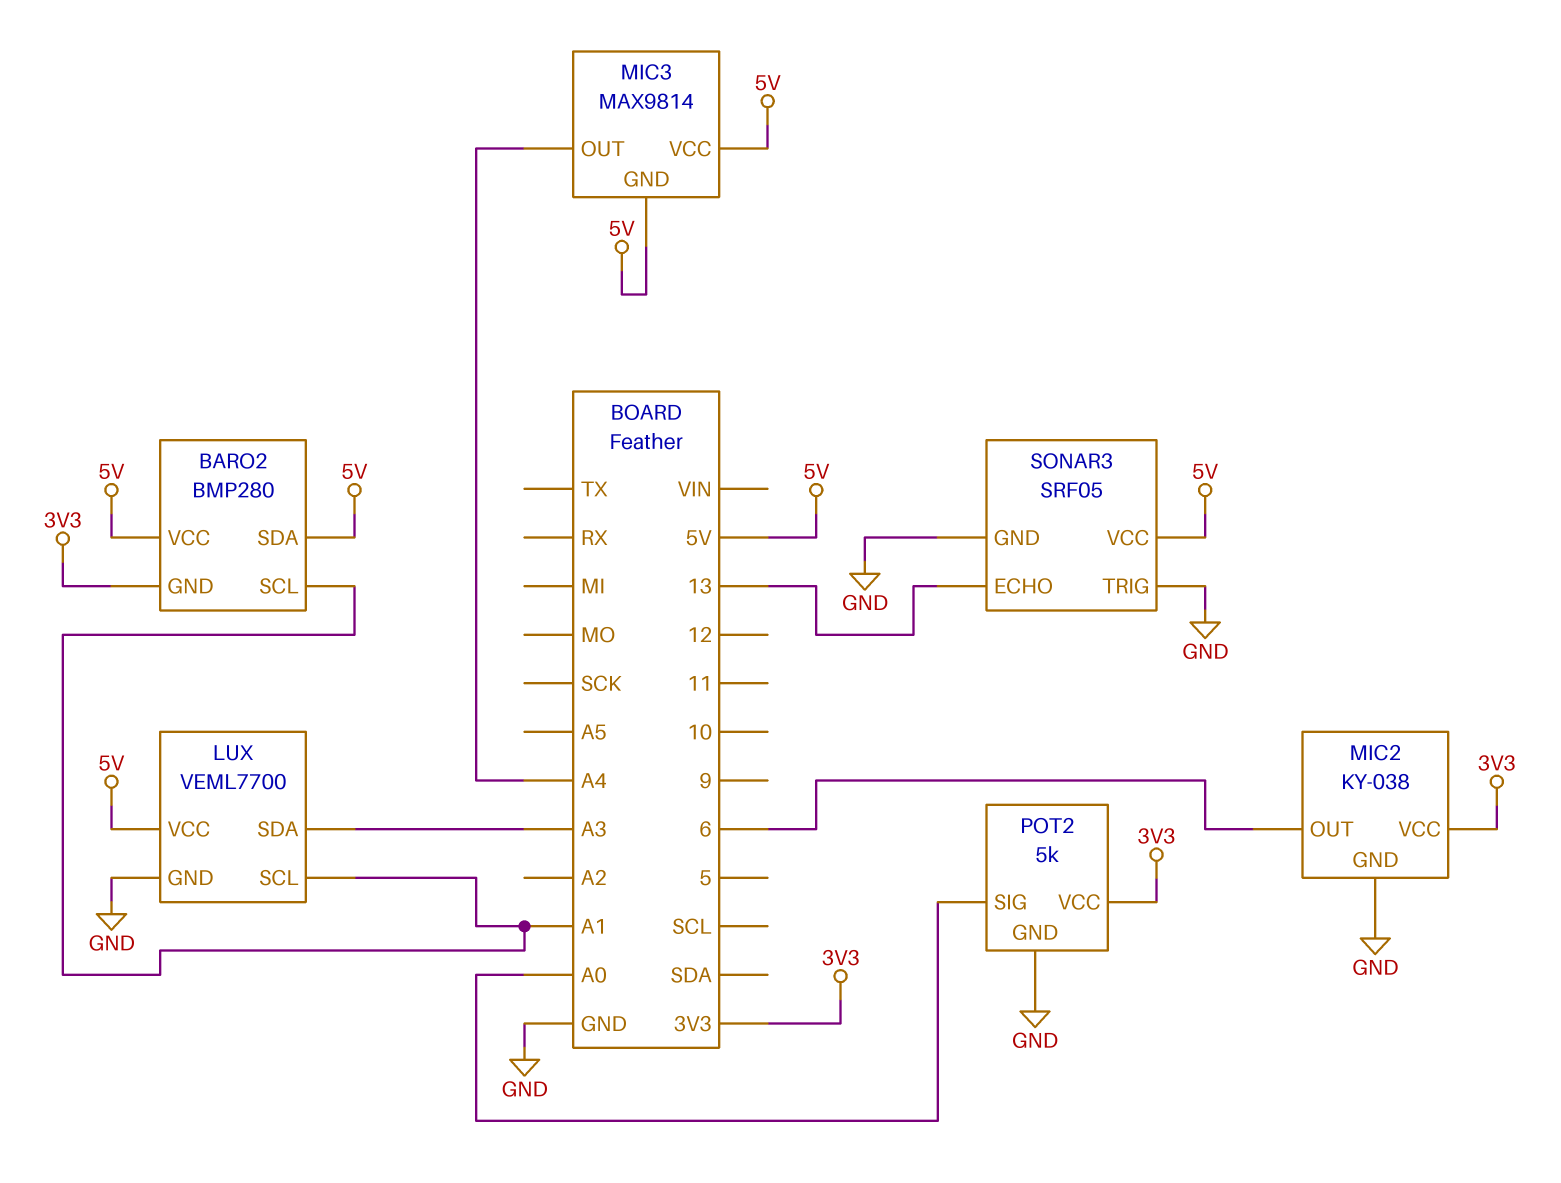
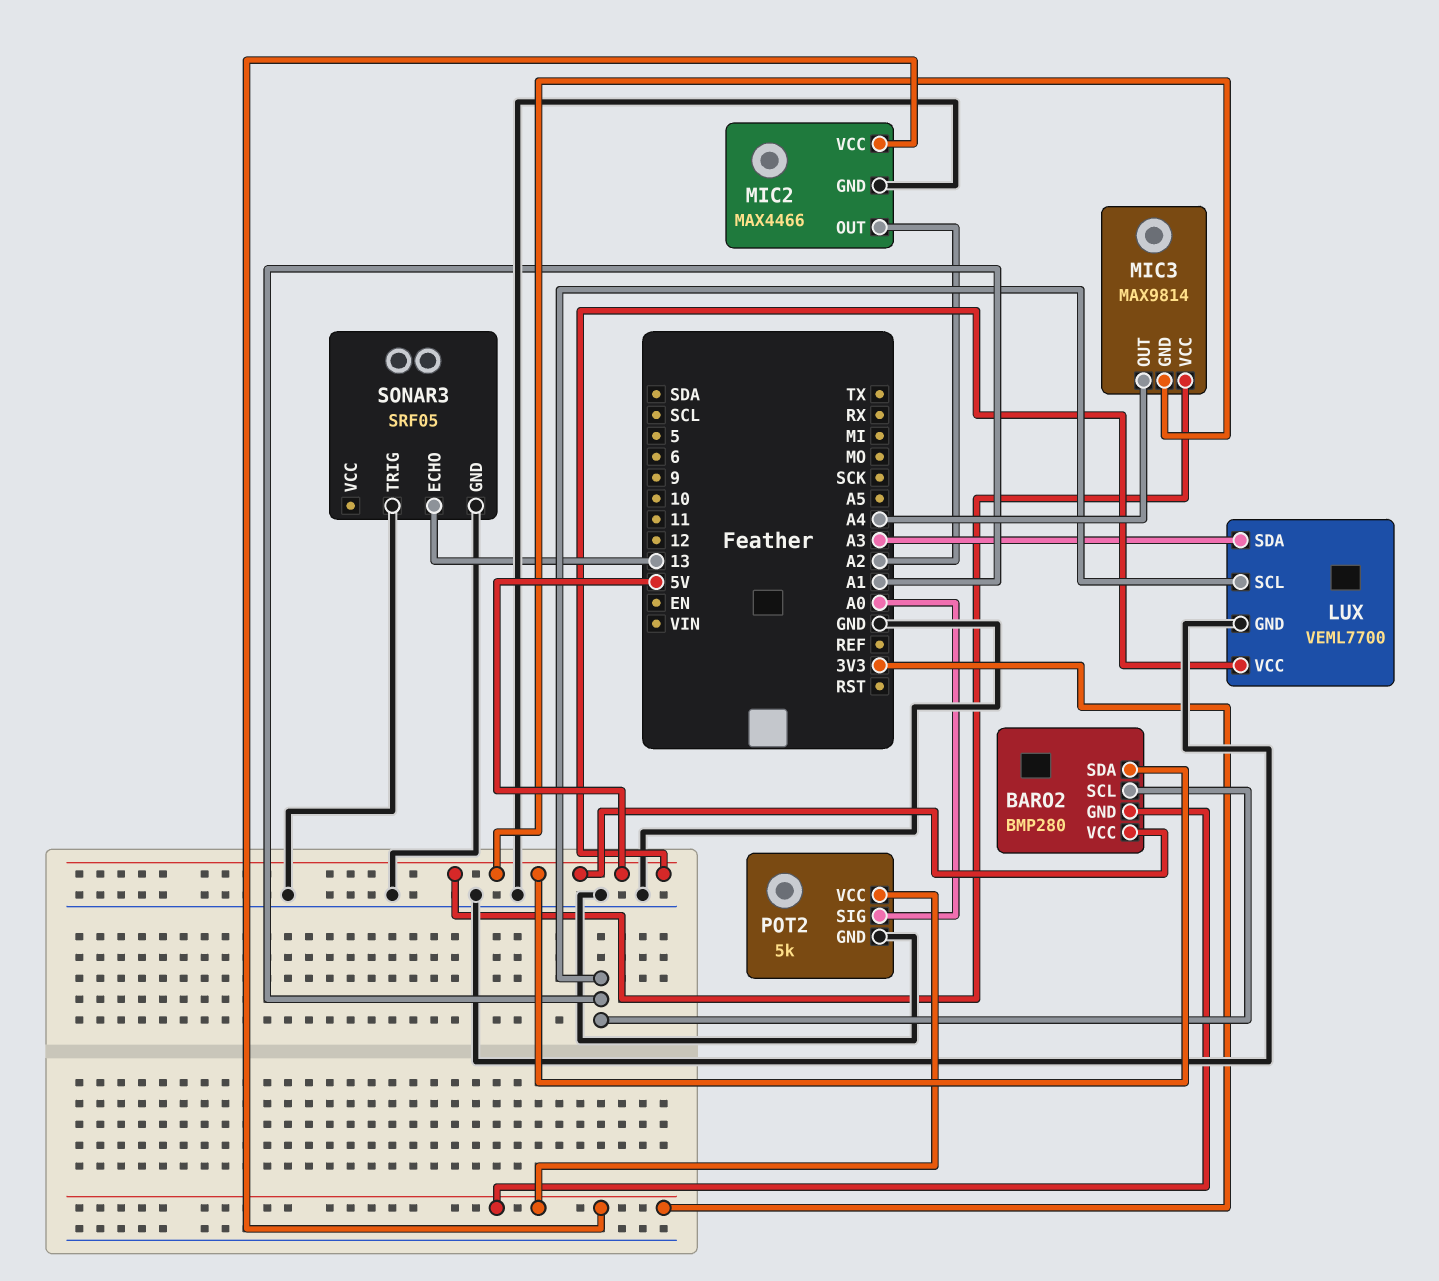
MIC2: KY-038 -> MAX4466
MIC2 pin OUT: 6 -> A2
SONAR3 pin VCC: 5V -> none

